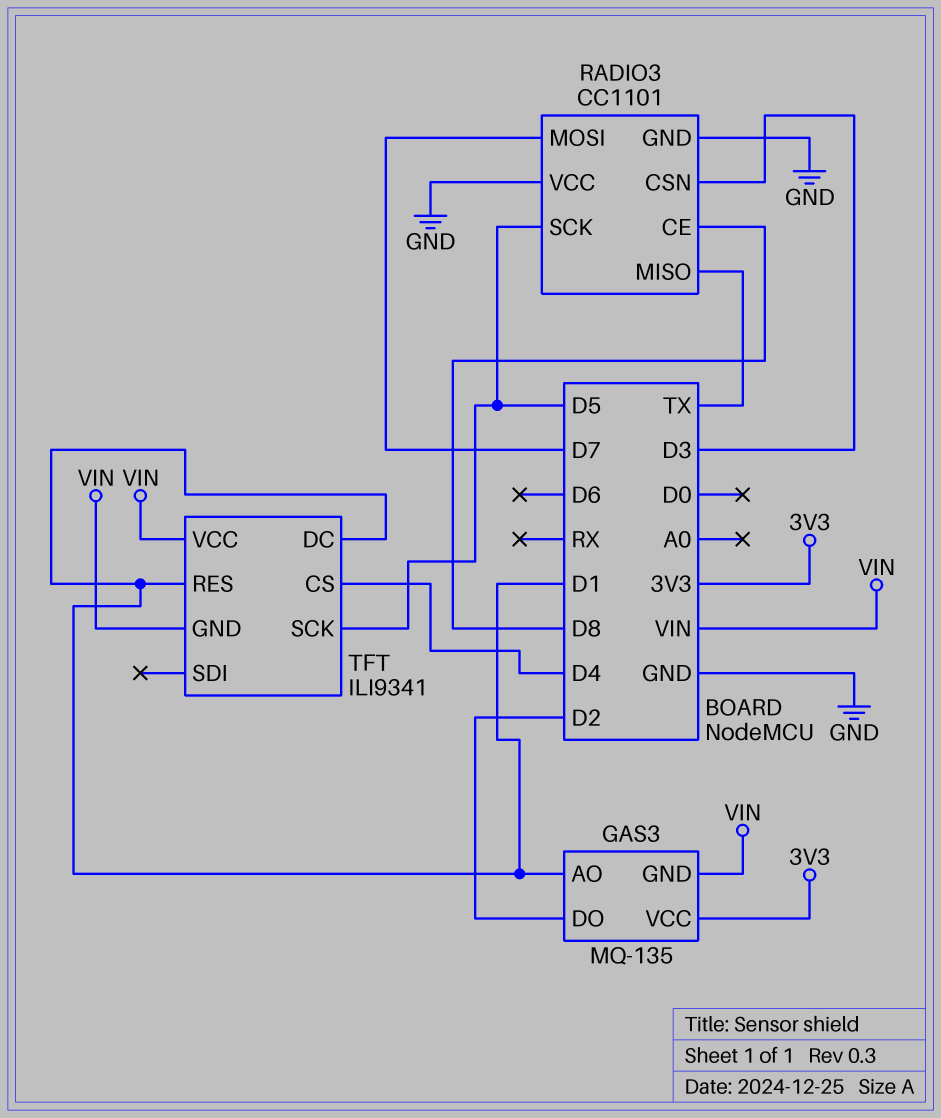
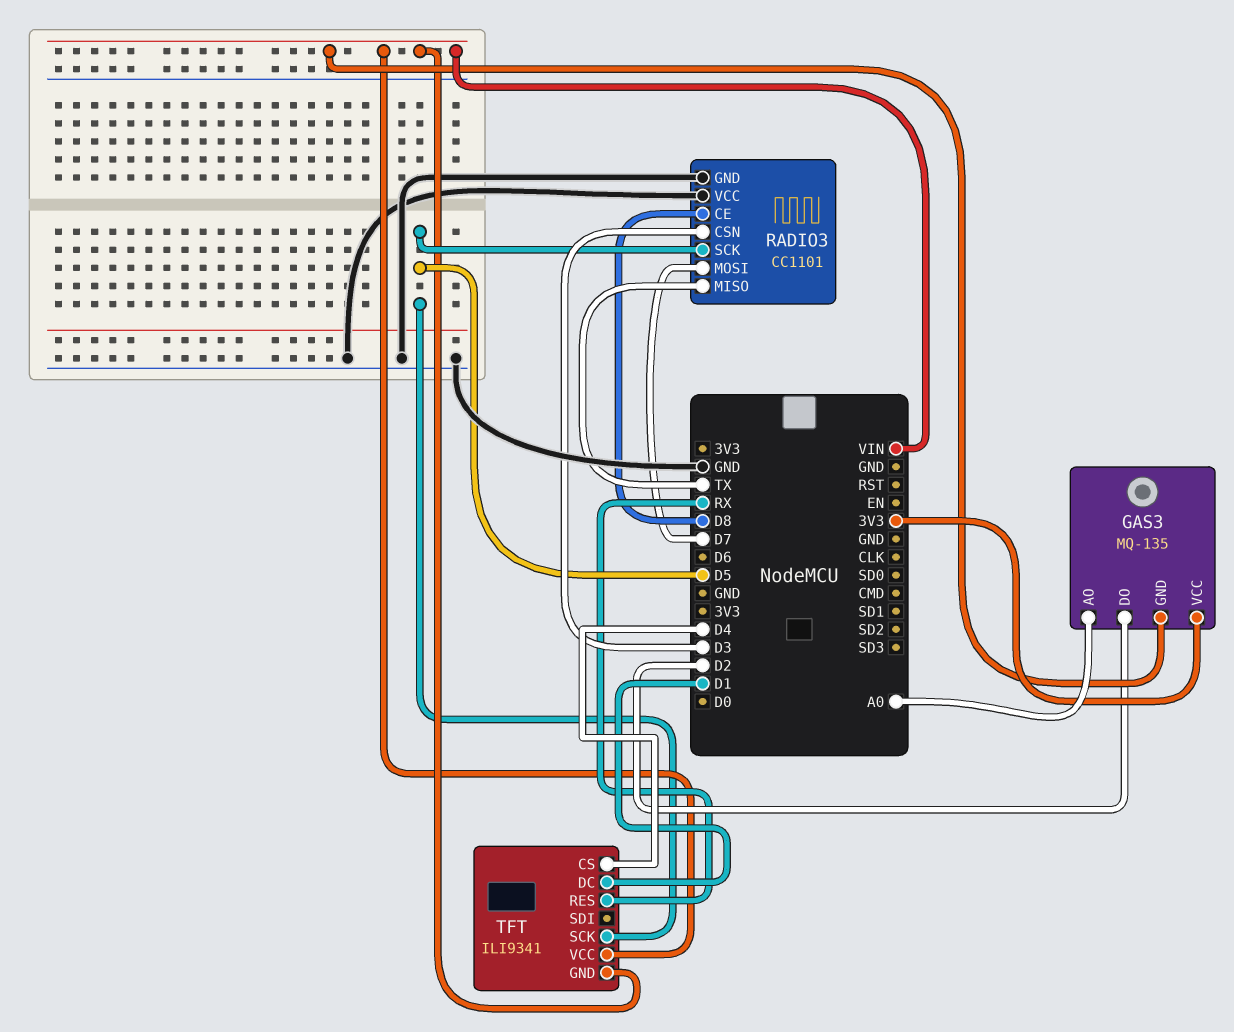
GAS3 pin AO: D1 -> A0
TFT pin RES: D1 -> RX

